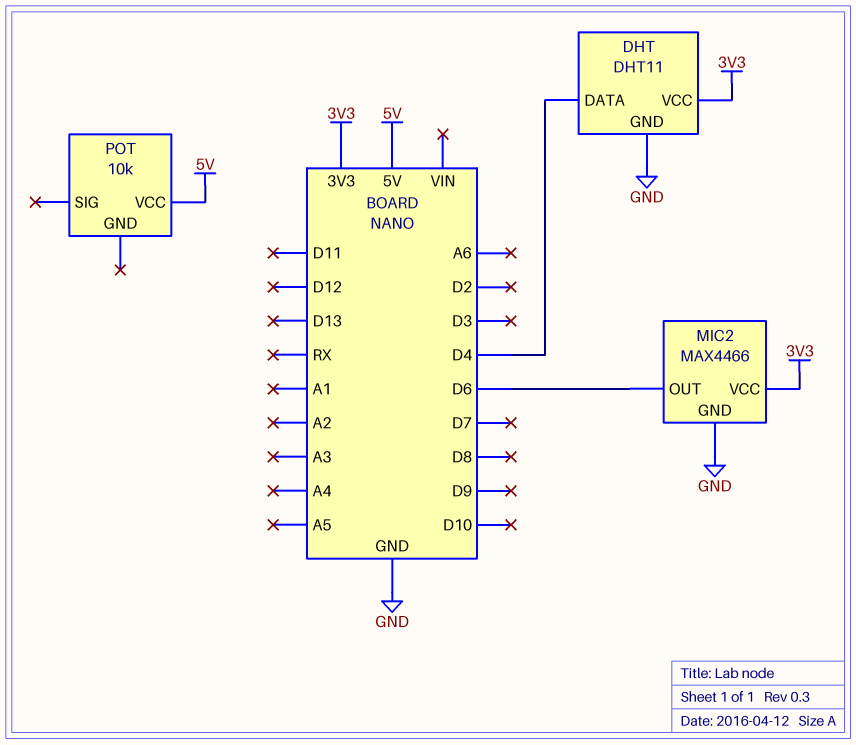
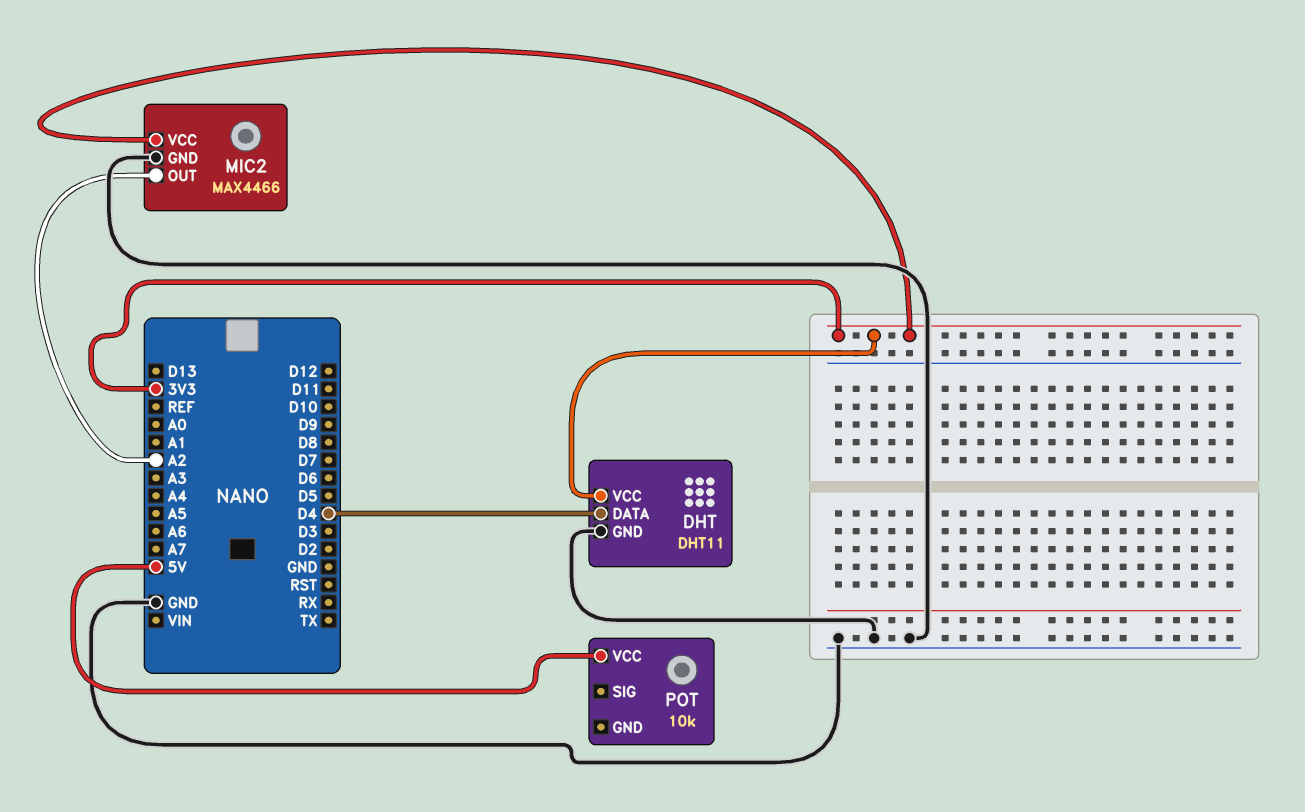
MIC2 pin OUT: D6 -> A2

